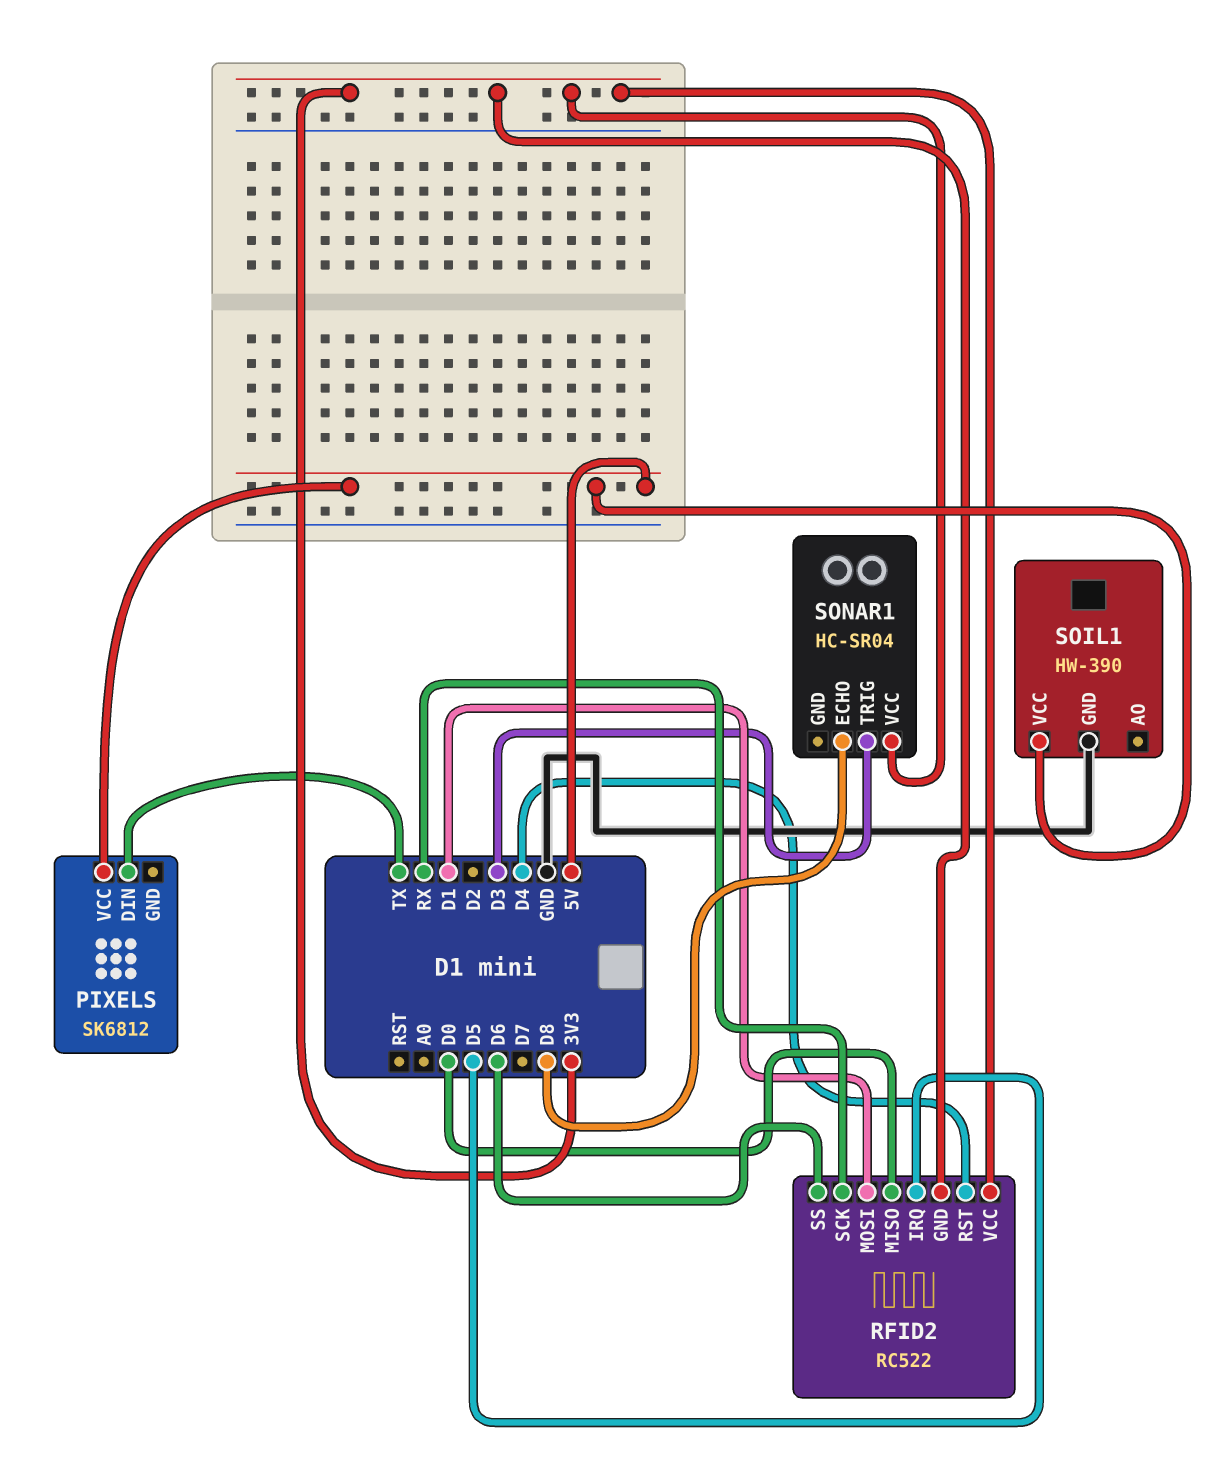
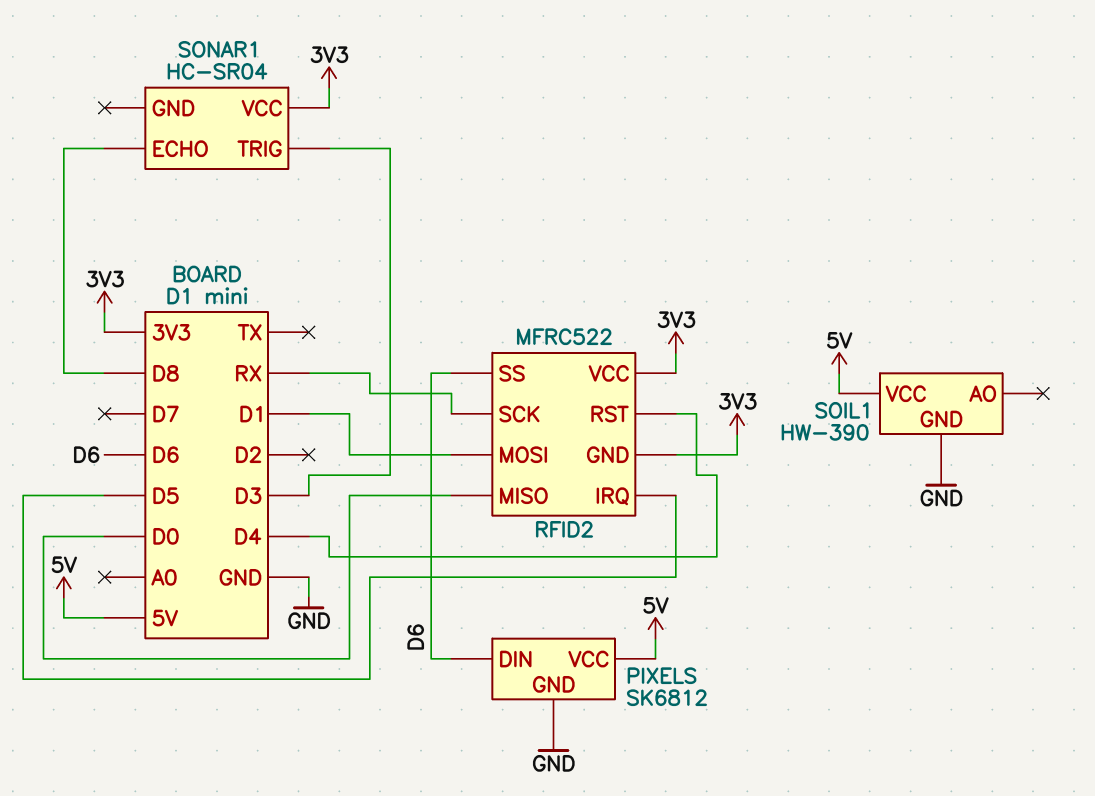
PIXELS pin DIN: TX -> D6
PIXELS pin GND: none -> GND
RFID2: RC522 -> MFRC522

